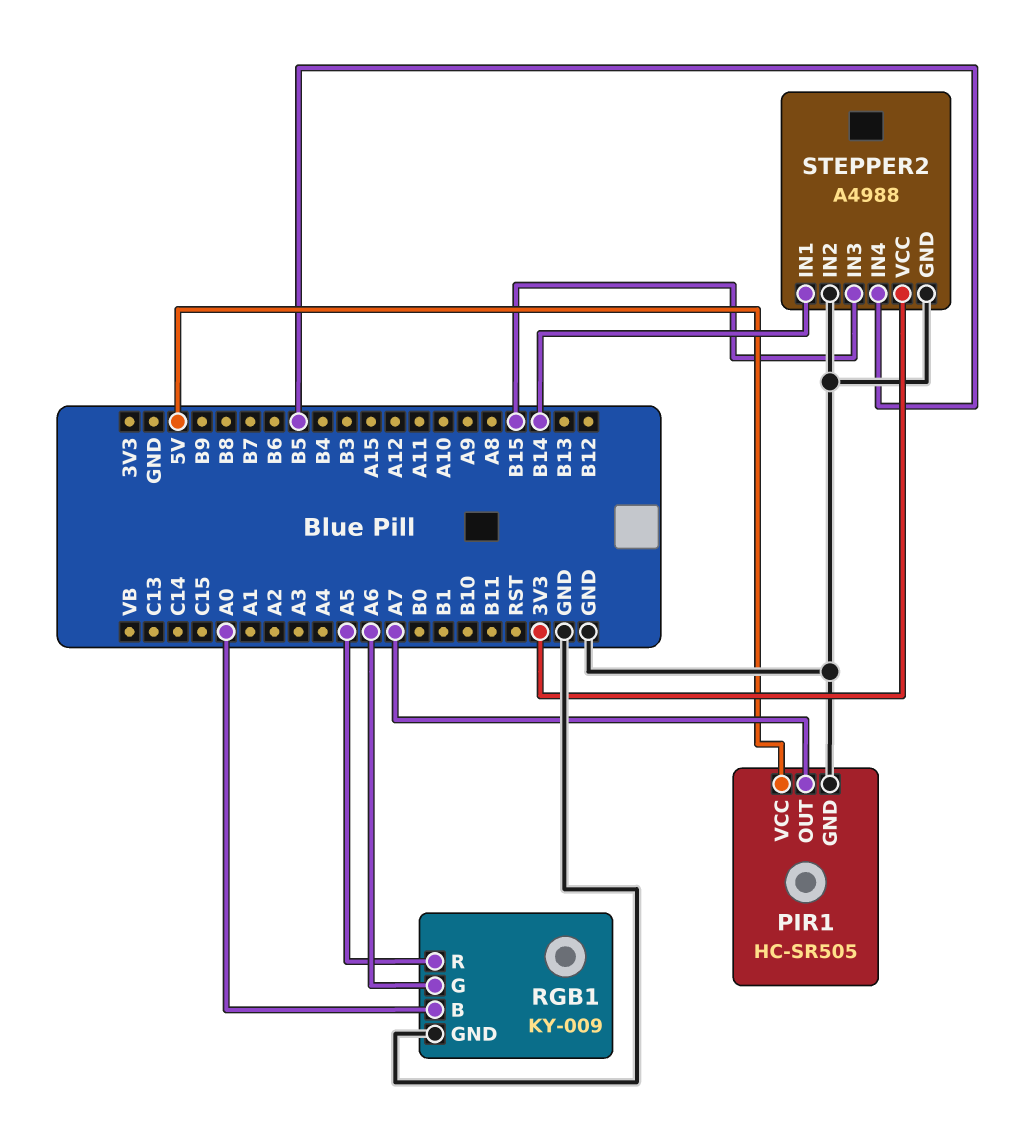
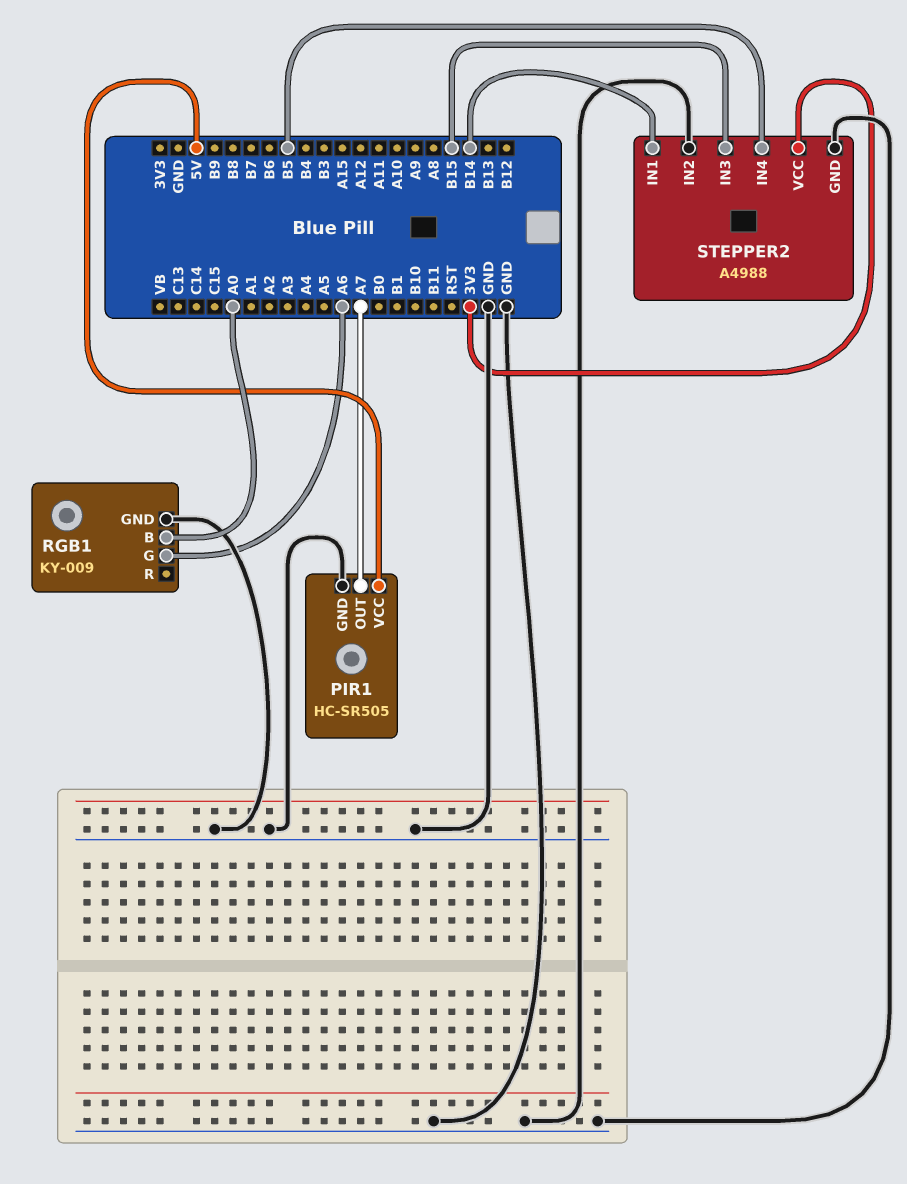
RGB1 pin R: A5 -> none

